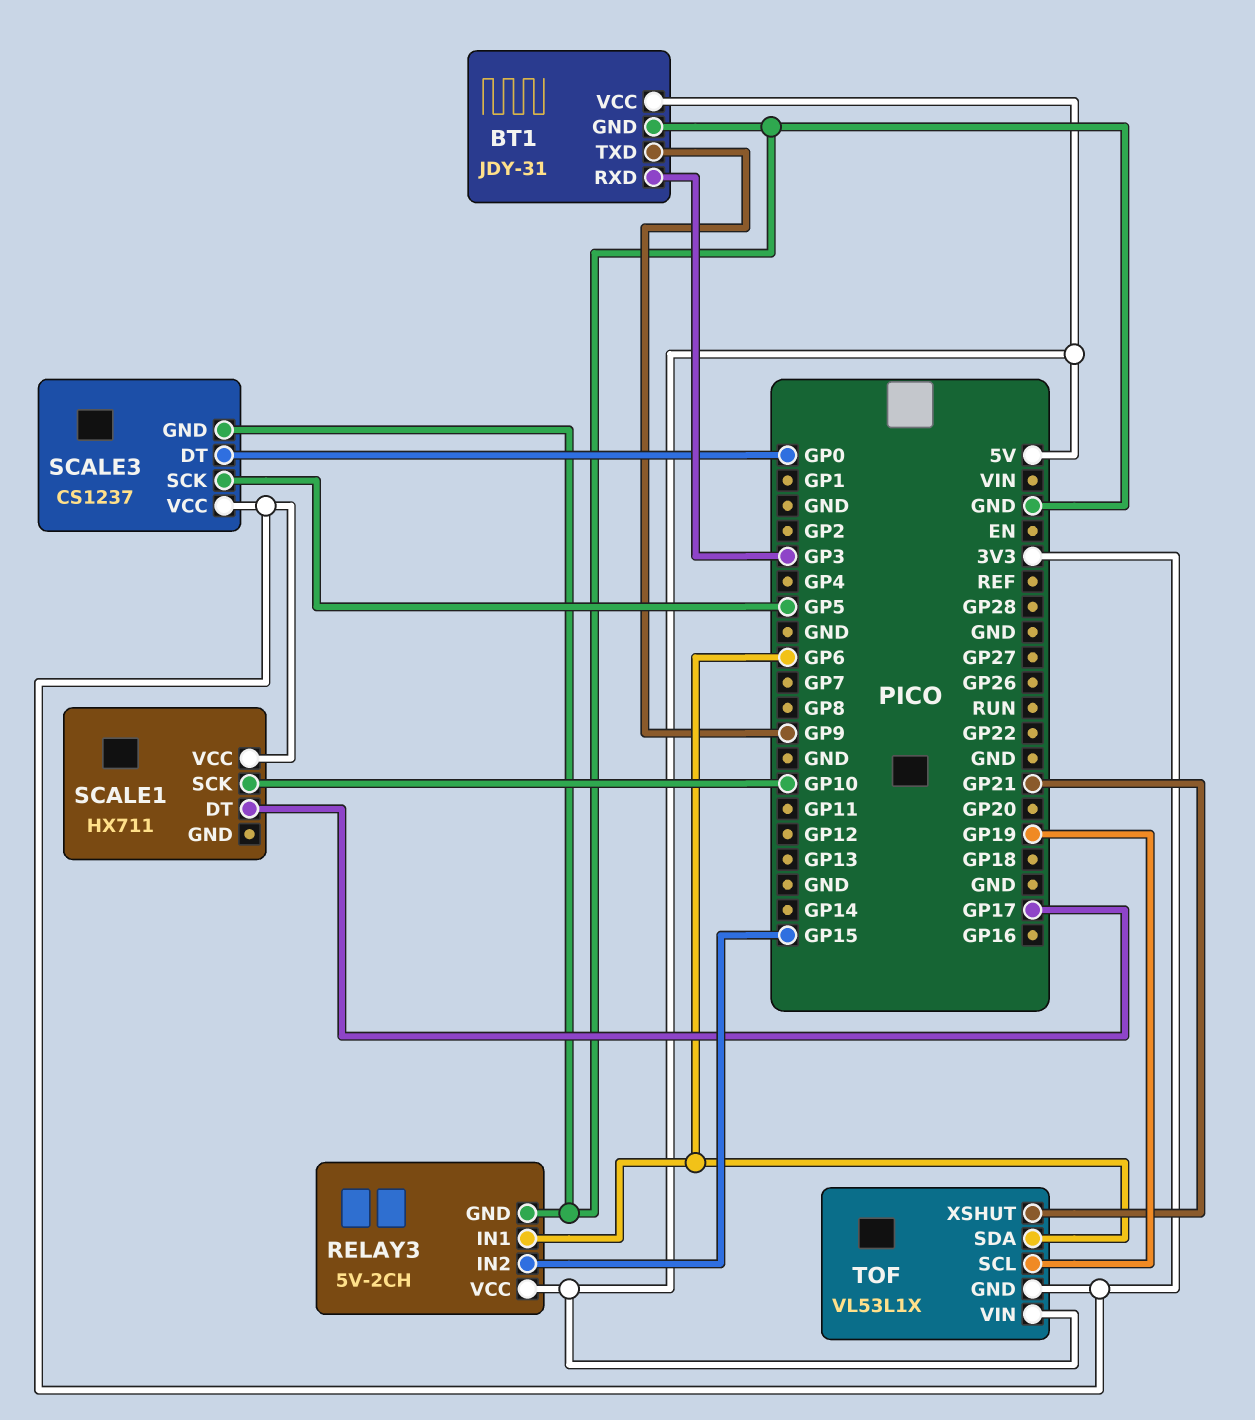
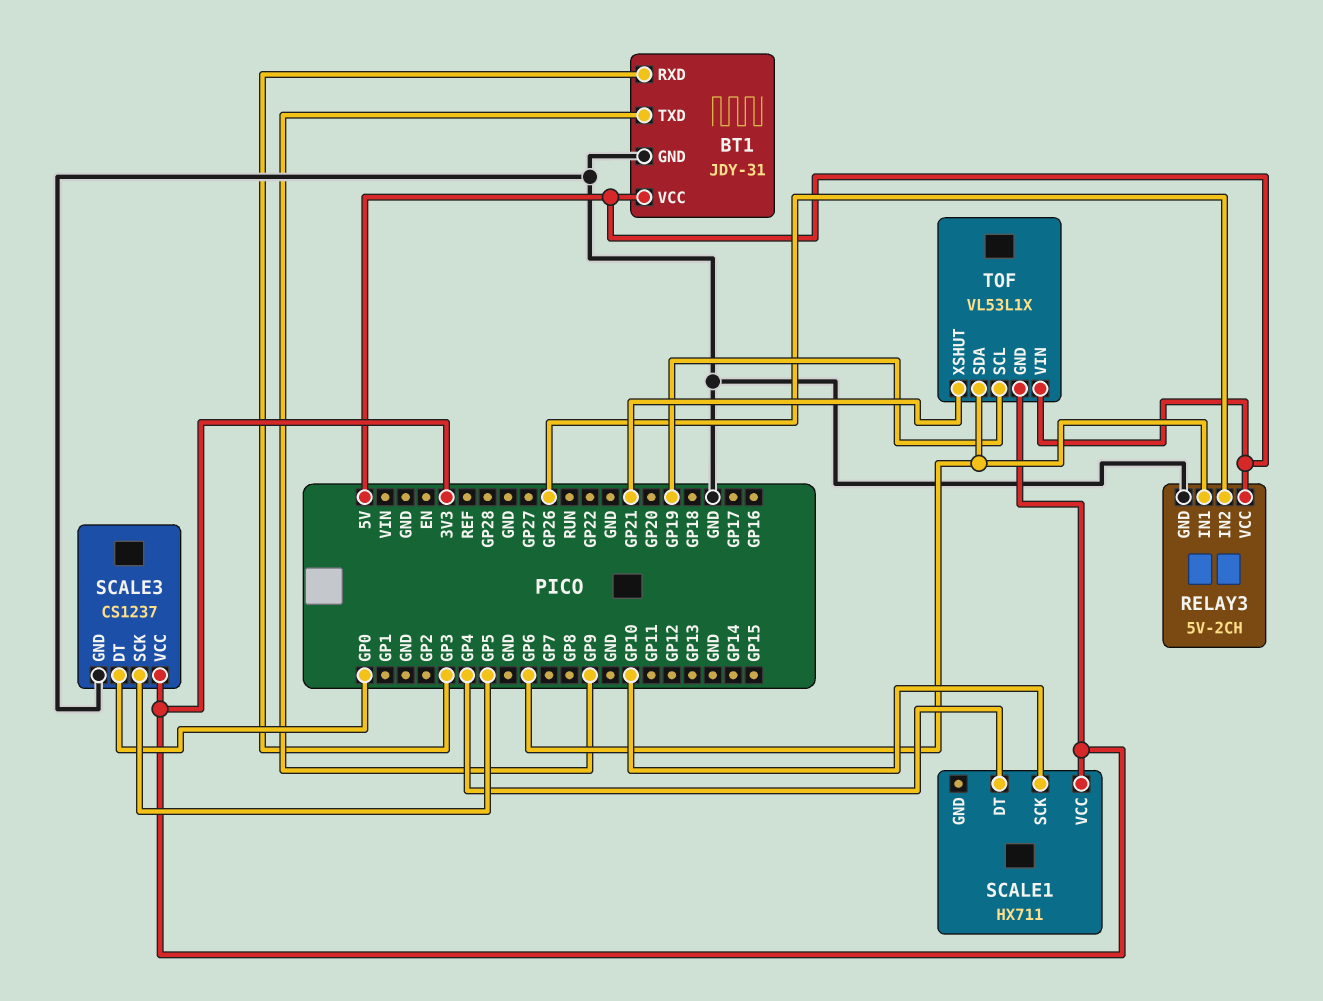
RELAY3 pin IN2: GP15 -> GP26
SCALE1 pin DT: GP17 -> GP4

